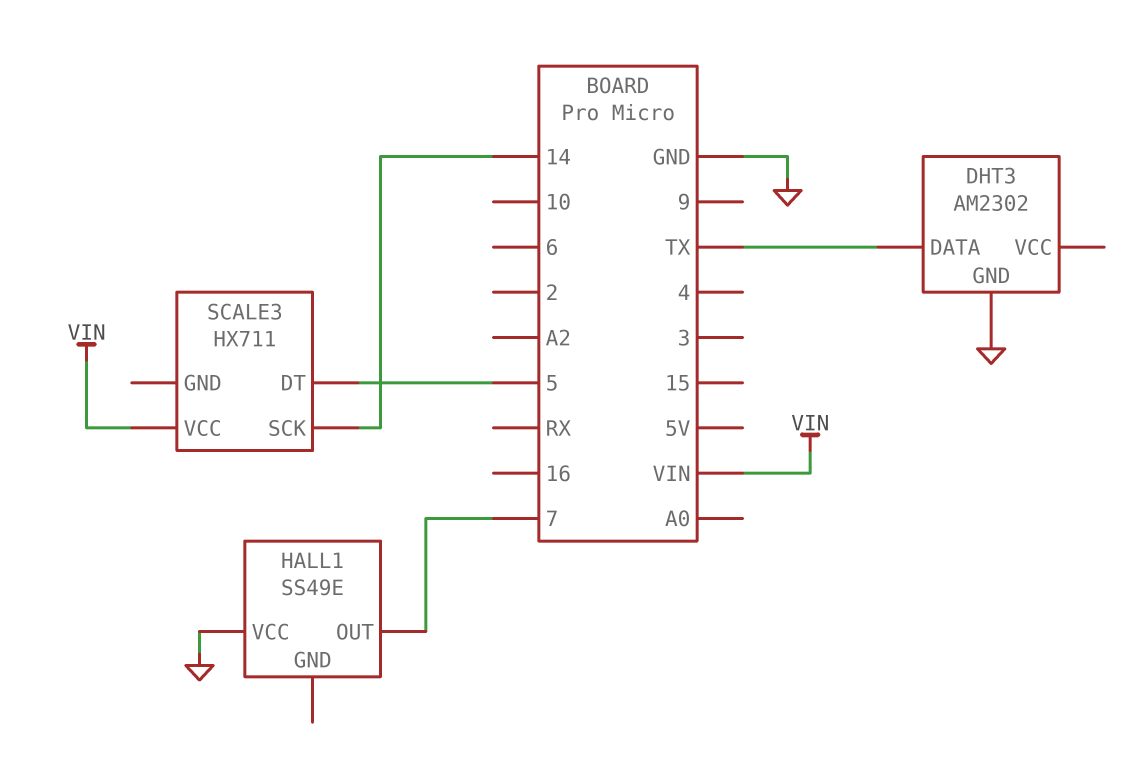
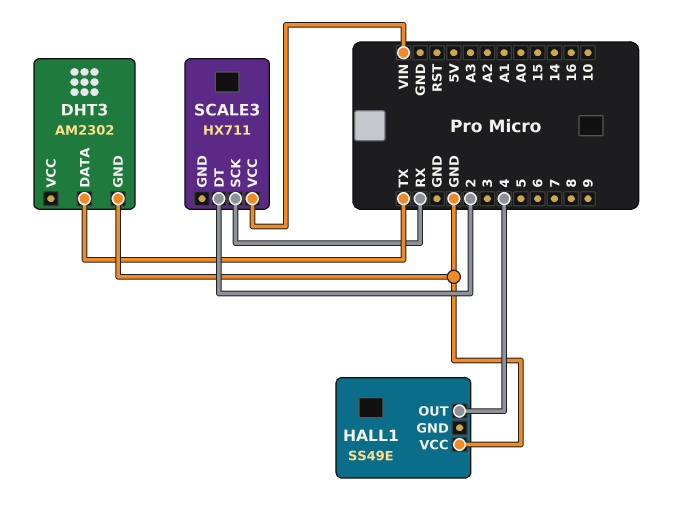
HALL1 pin OUT: 7 -> 4
SCALE3 pin DT: 5 -> 2
SCALE3 pin SCK: 14 -> RX

